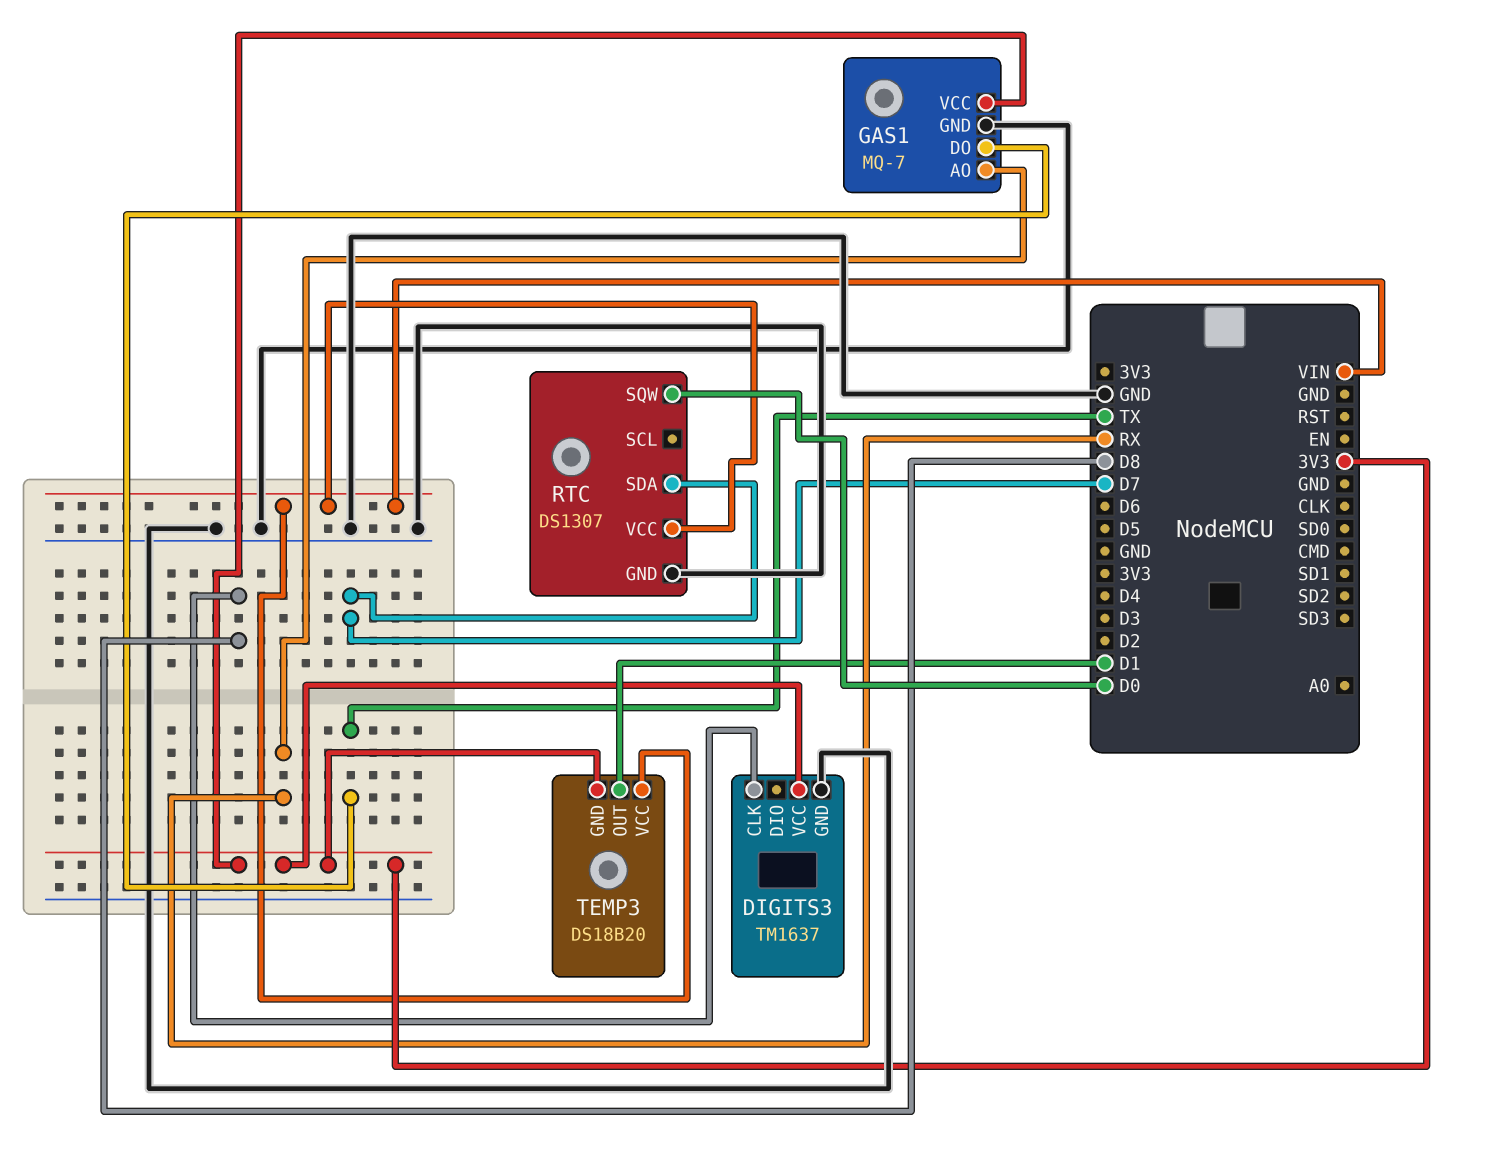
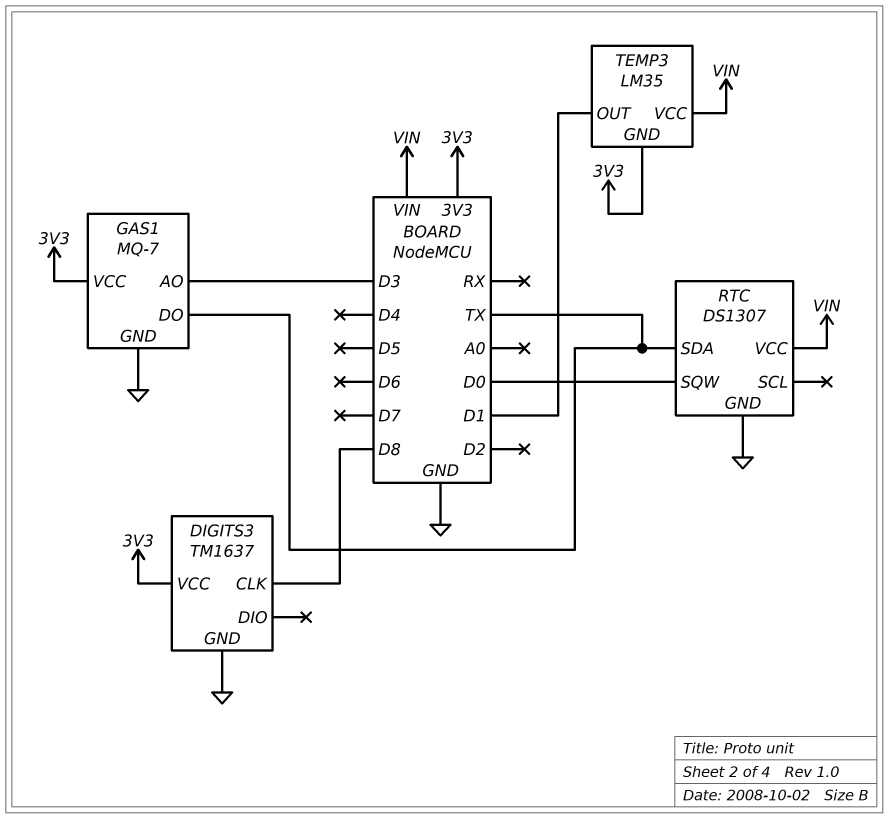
GAS1 pin AO: RX -> D3
RTC pin SDA: D7 -> TX
TEMP3: DS18B20 -> LM35

